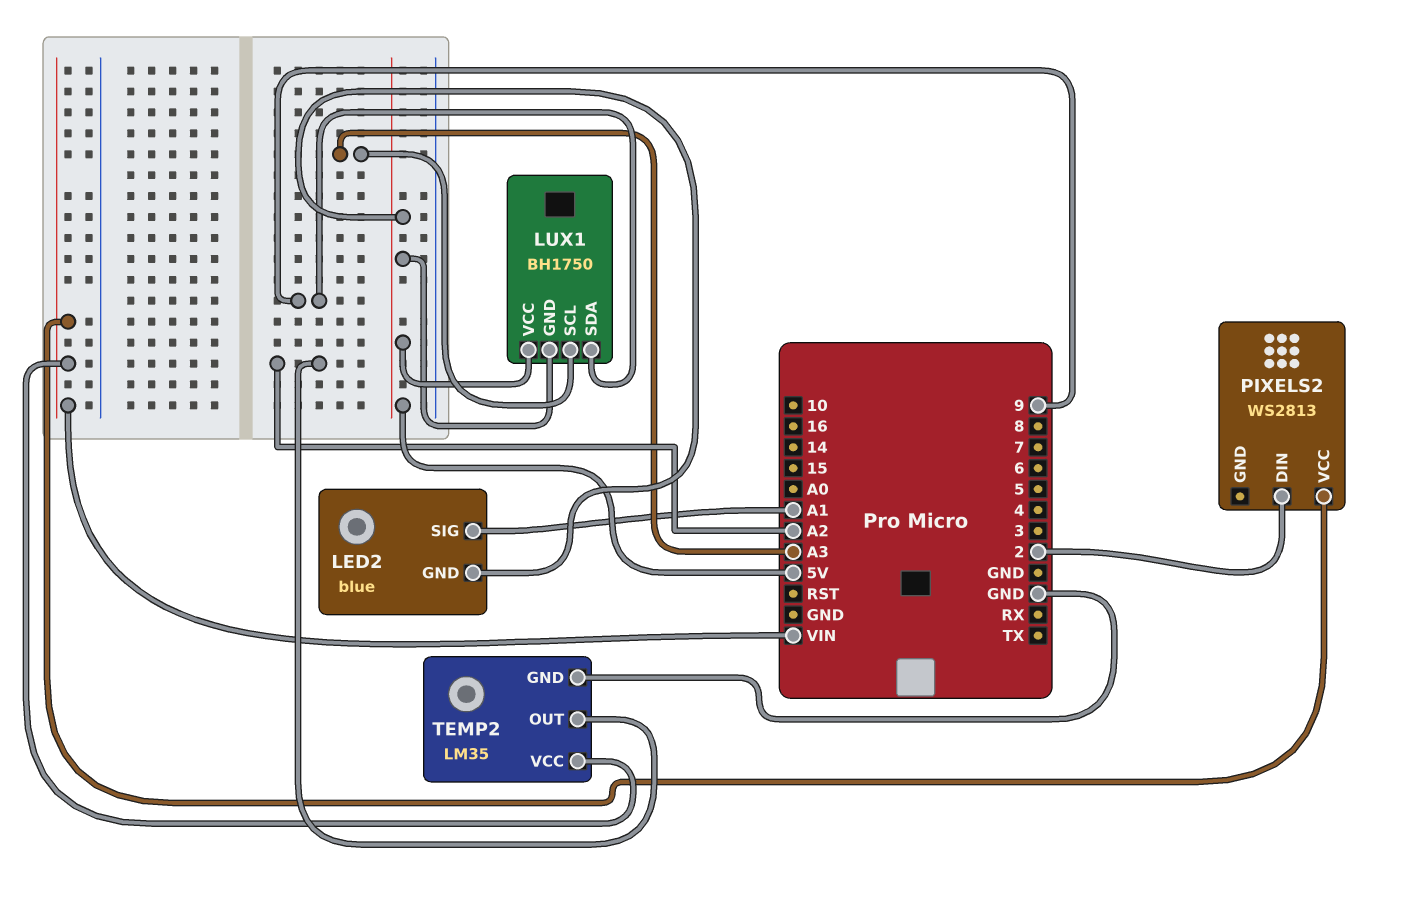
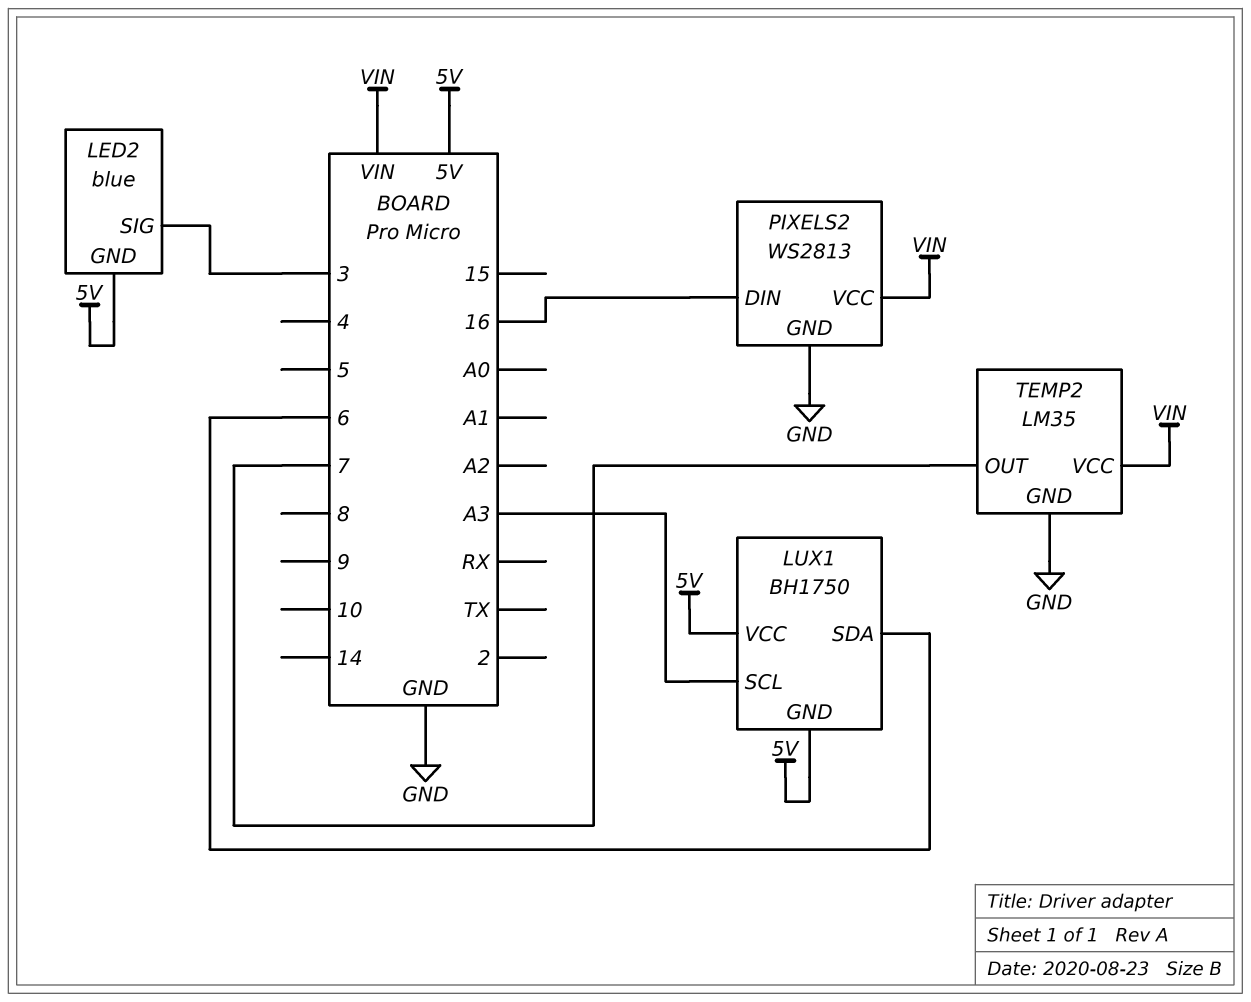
LED2 pin SIG: A1 -> 3
LUX1 pin SDA: 9 -> 6
PIXELS2 pin DIN: 2 -> 16
PIXELS2 pin GND: none -> GND
TEMP2 pin OUT: A2 -> 7

